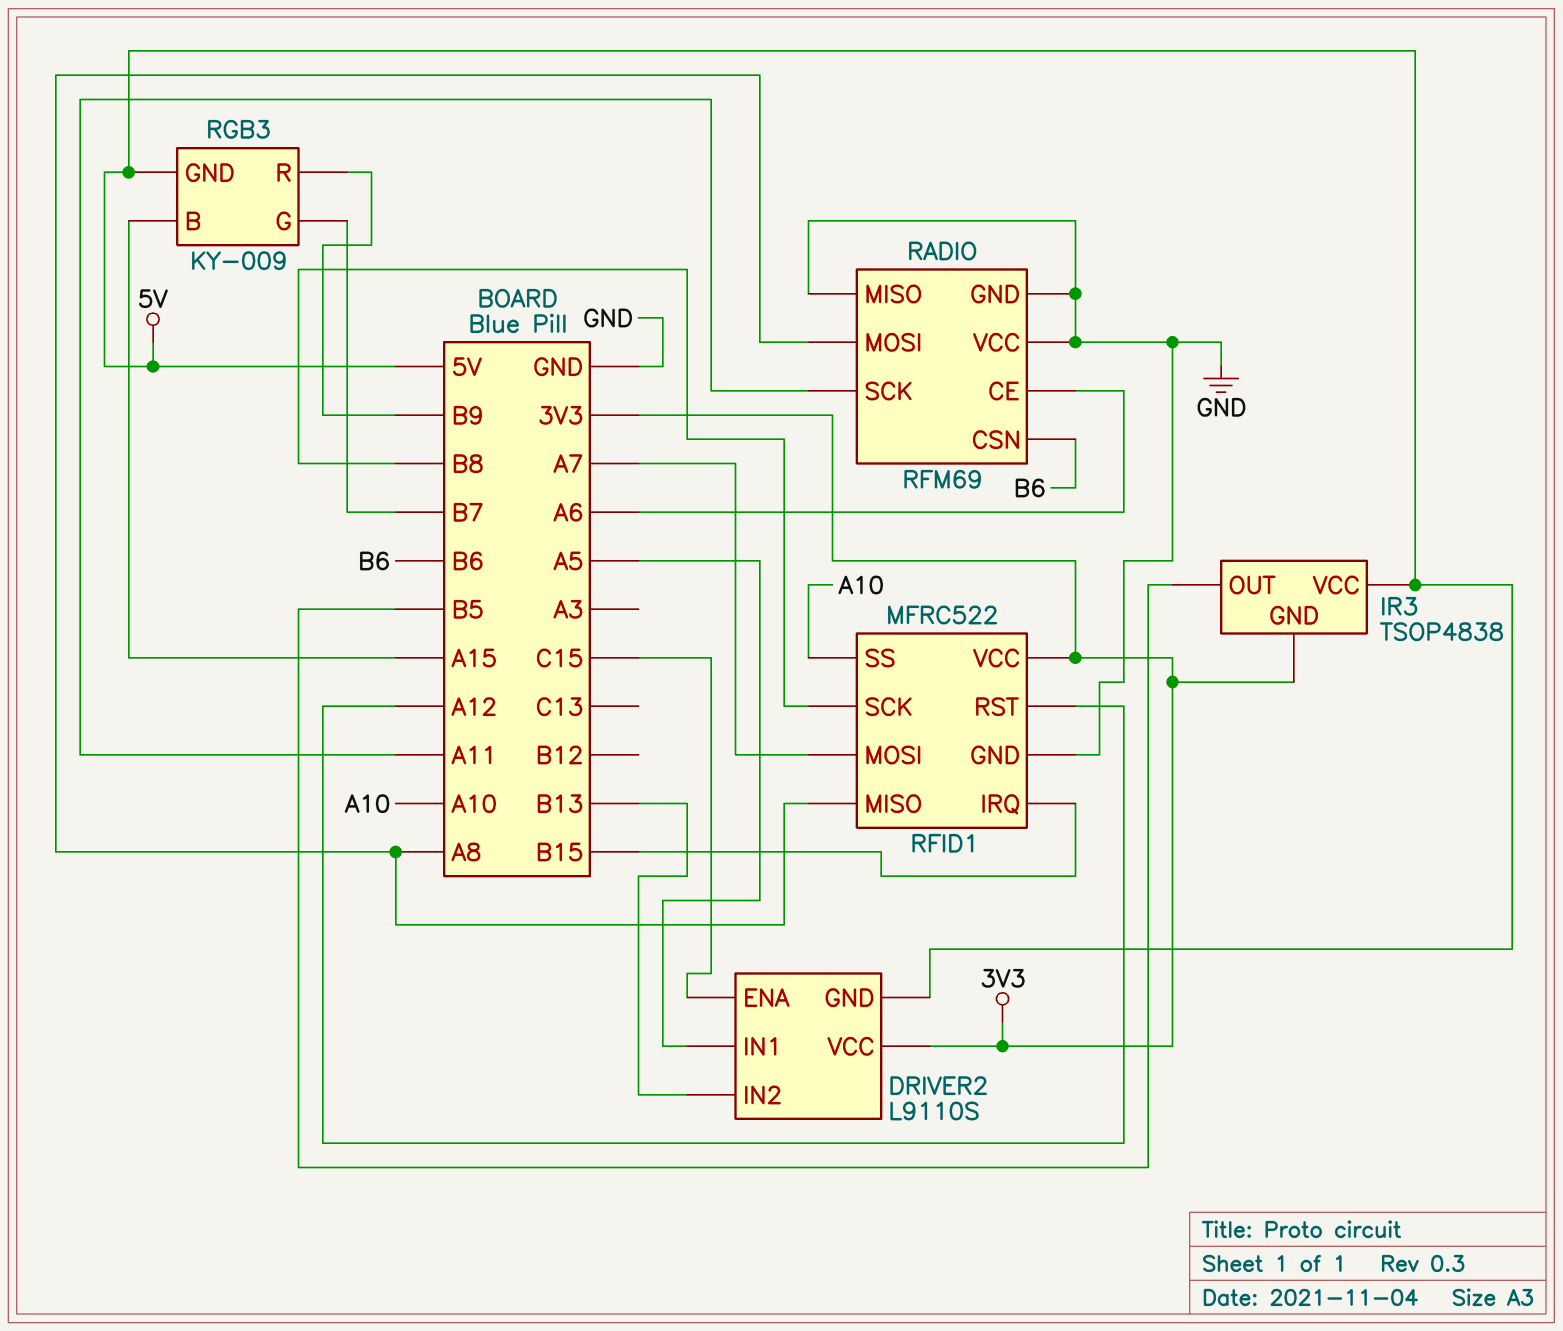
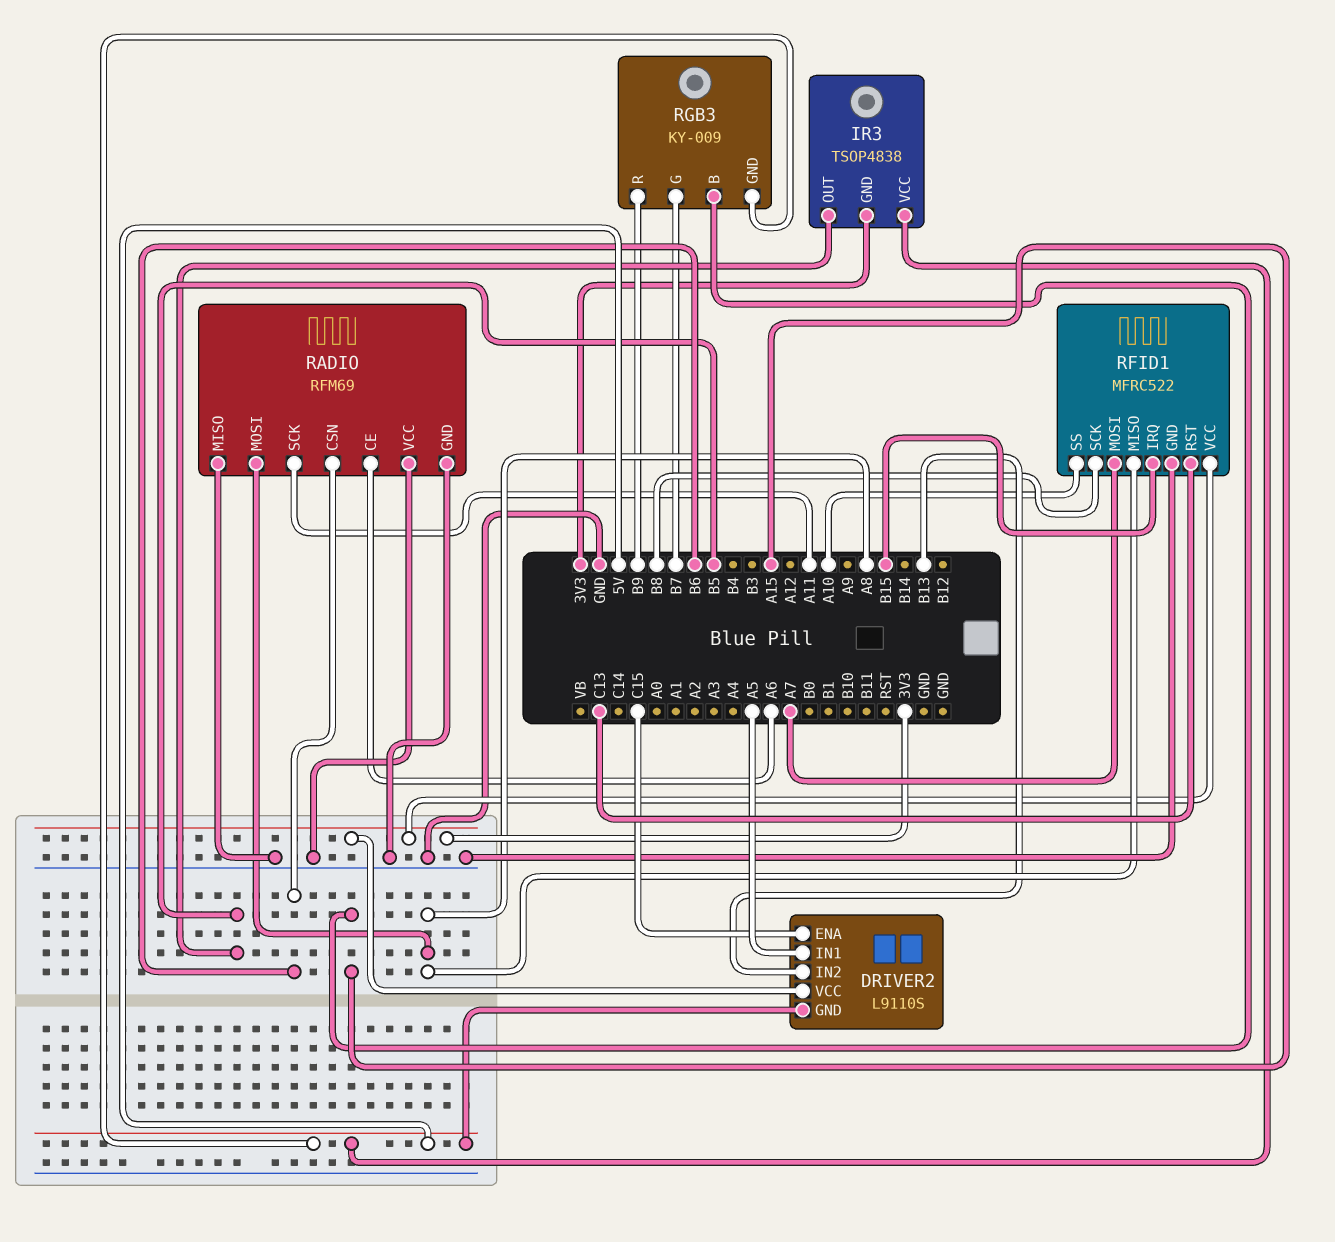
RFID1 pin RST: A12 -> C13

